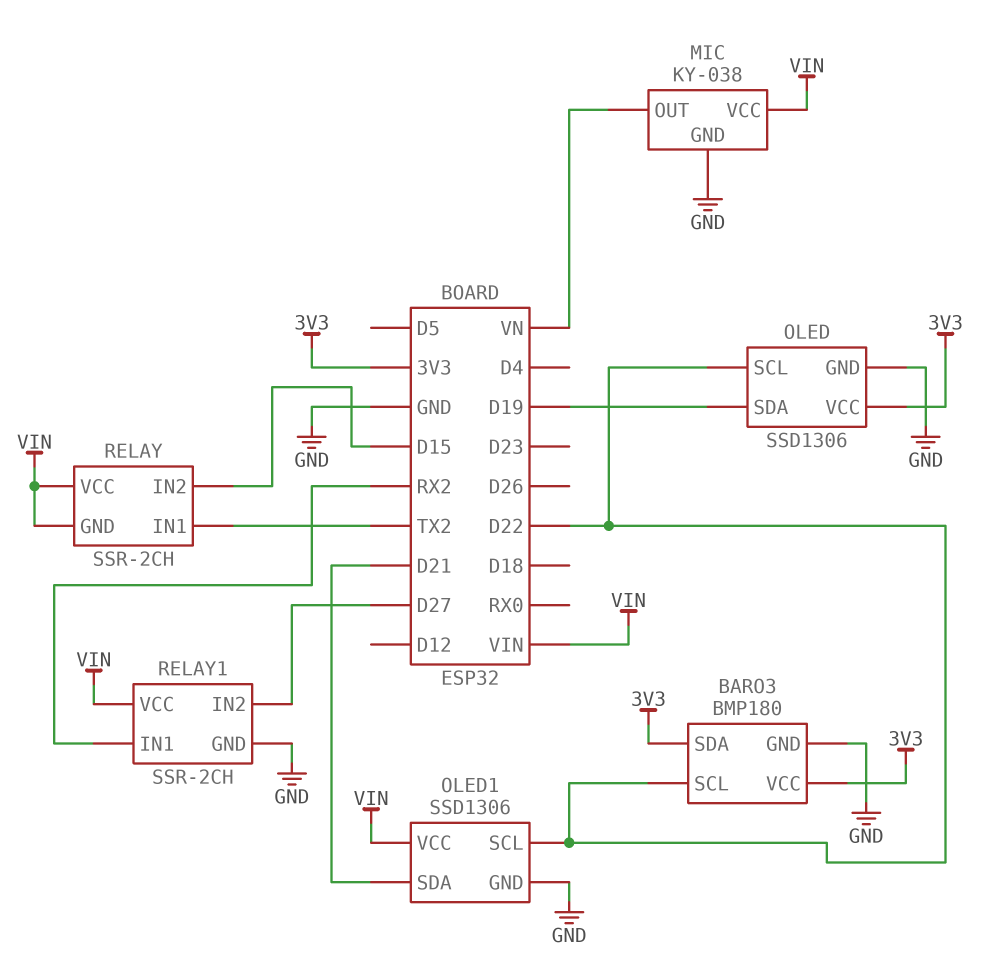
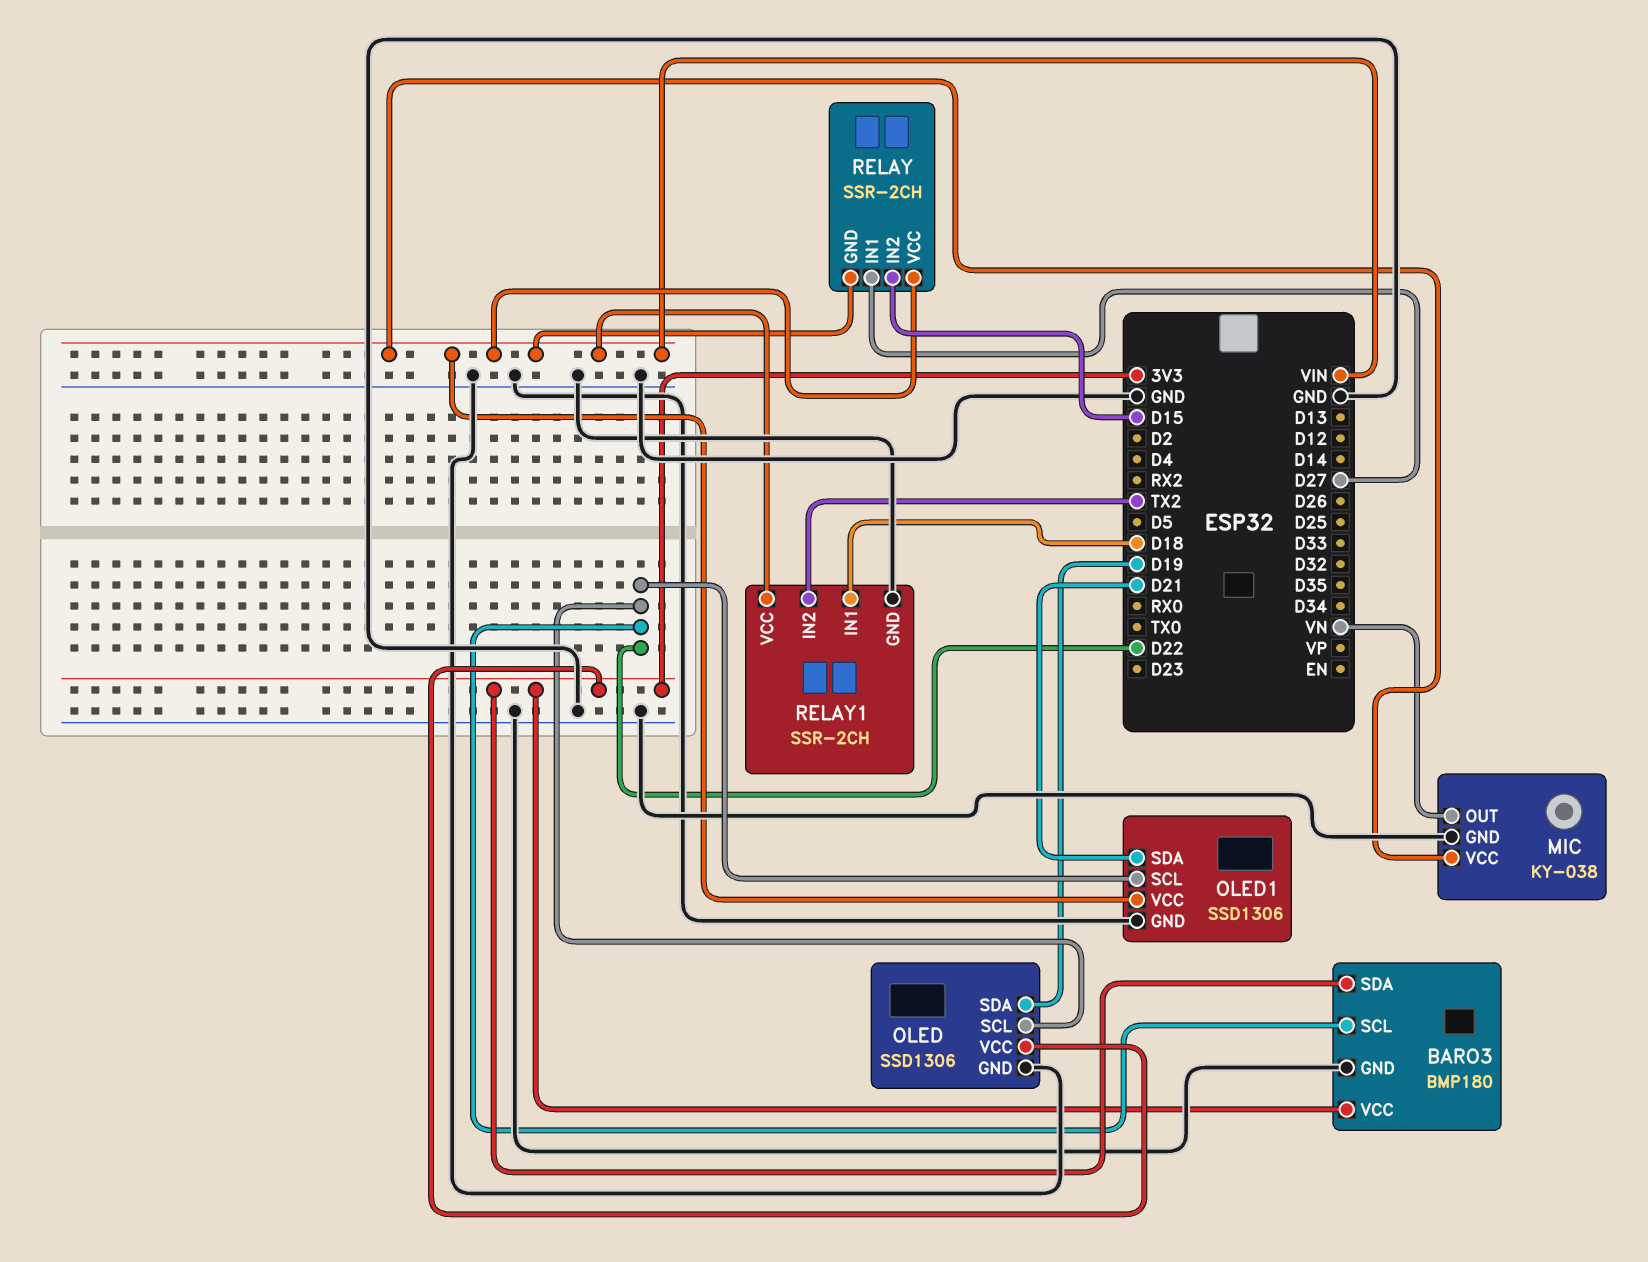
RELAY pin IN1: TX2 -> D27
RELAY1 pin IN1: RX2 -> D18
RELAY1 pin IN2: D27 -> TX2

